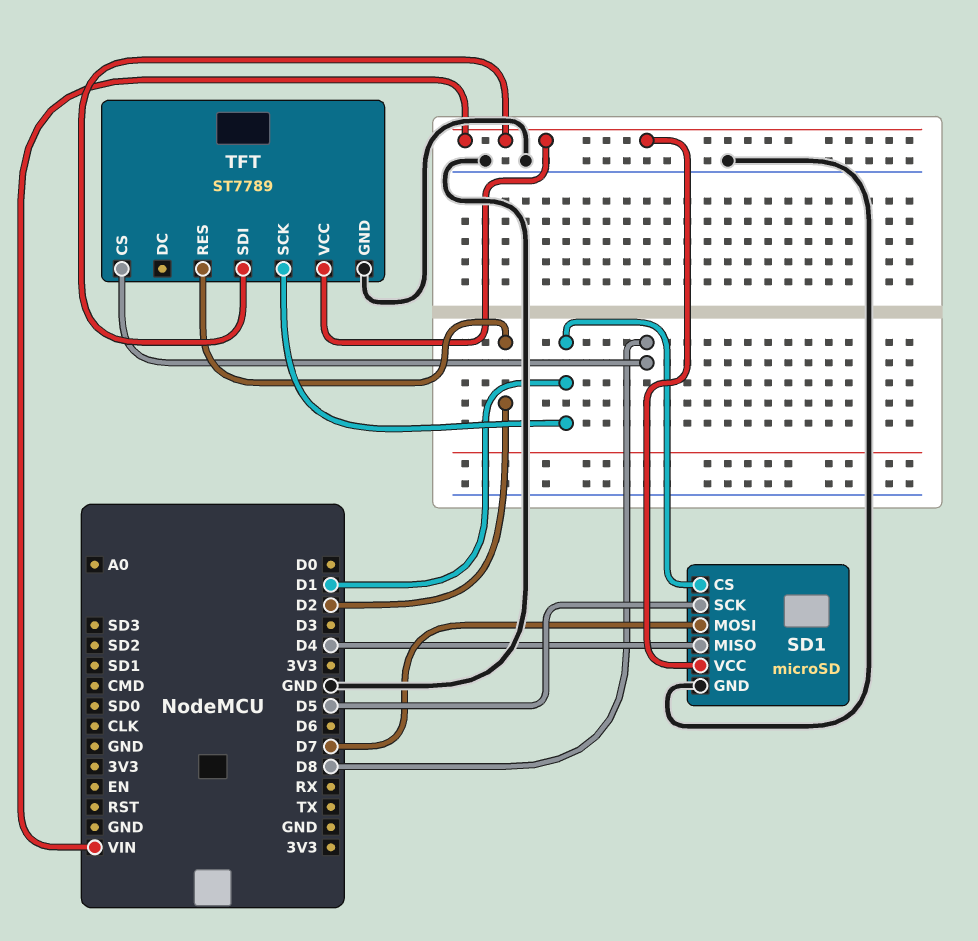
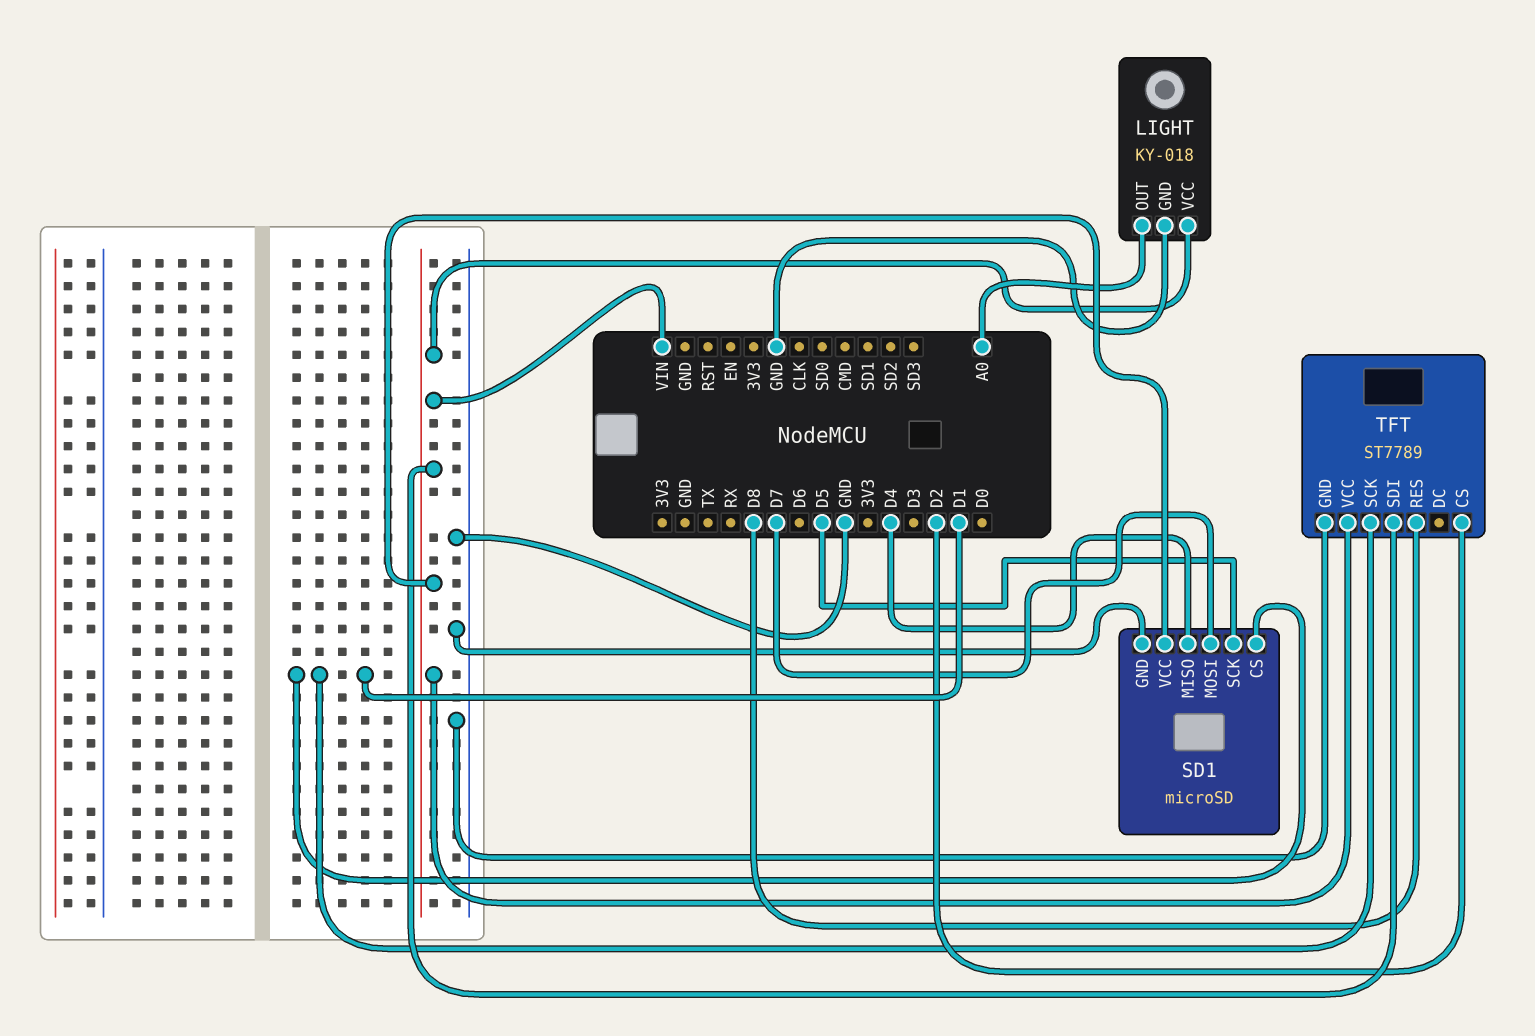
LIGHT: none -> KY-018
LIGHT pin GND: none -> GND
LIGHT pin OUT: none -> A0
LIGHT pin VCC: none -> VIN
TFT pin CS: D8 -> D2
TFT pin RES: D2 -> D8

